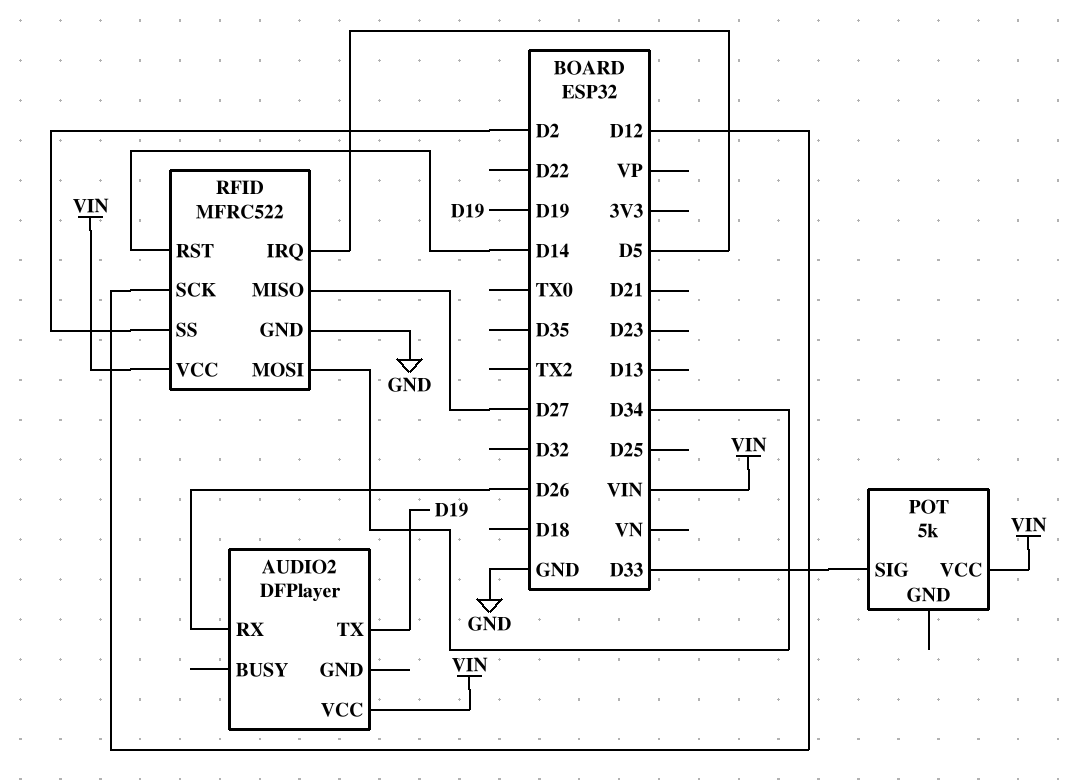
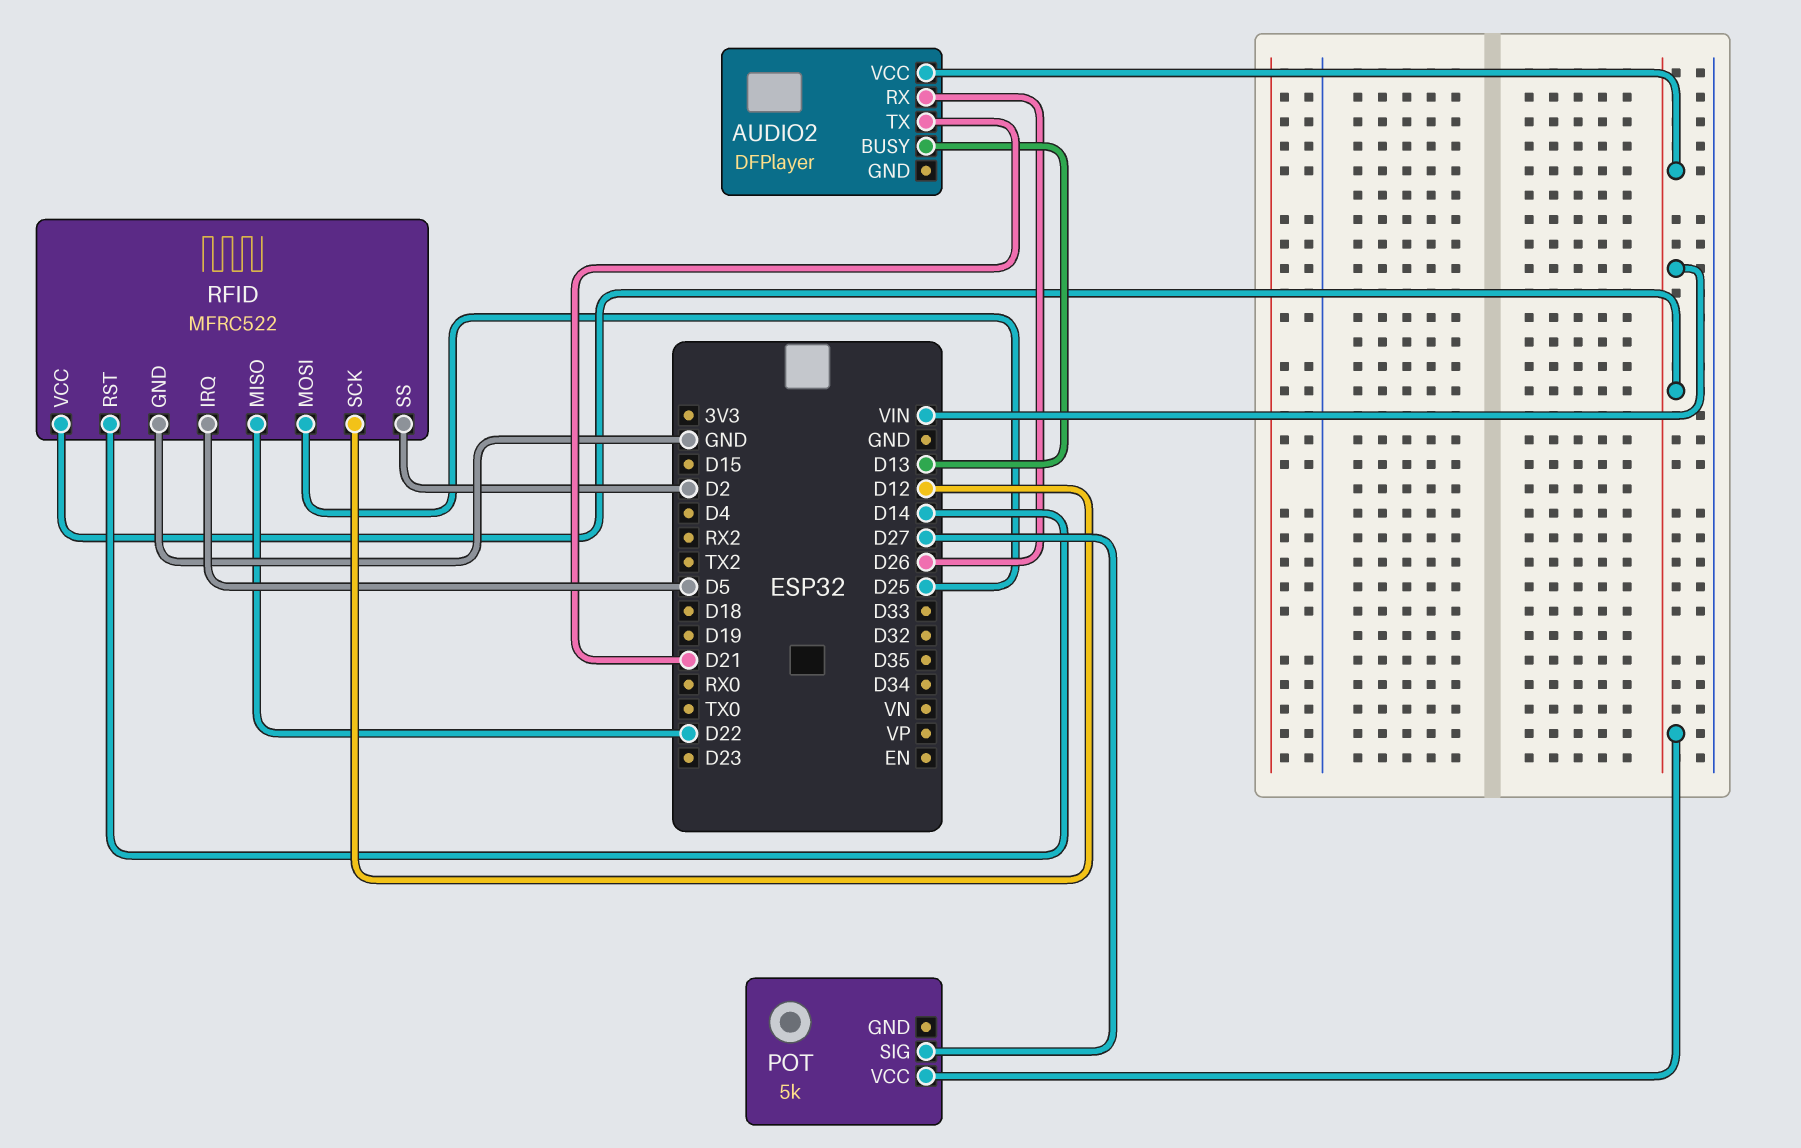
AUDIO2 pin BUSY: none -> D13
AUDIO2 pin TX: D19 -> D21
POT pin SIG: D33 -> D27
RFID pin MISO: D27 -> D22
RFID pin MOSI: D34 -> D25

